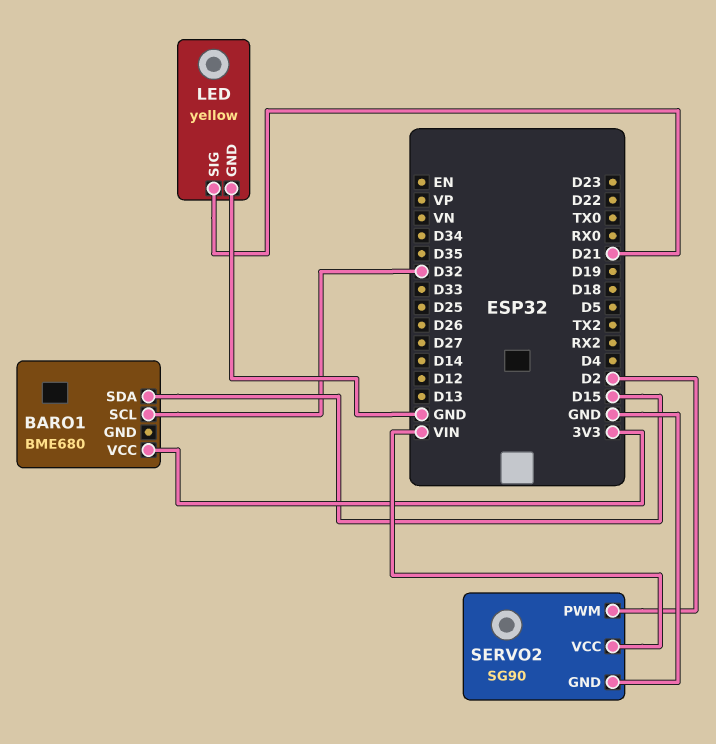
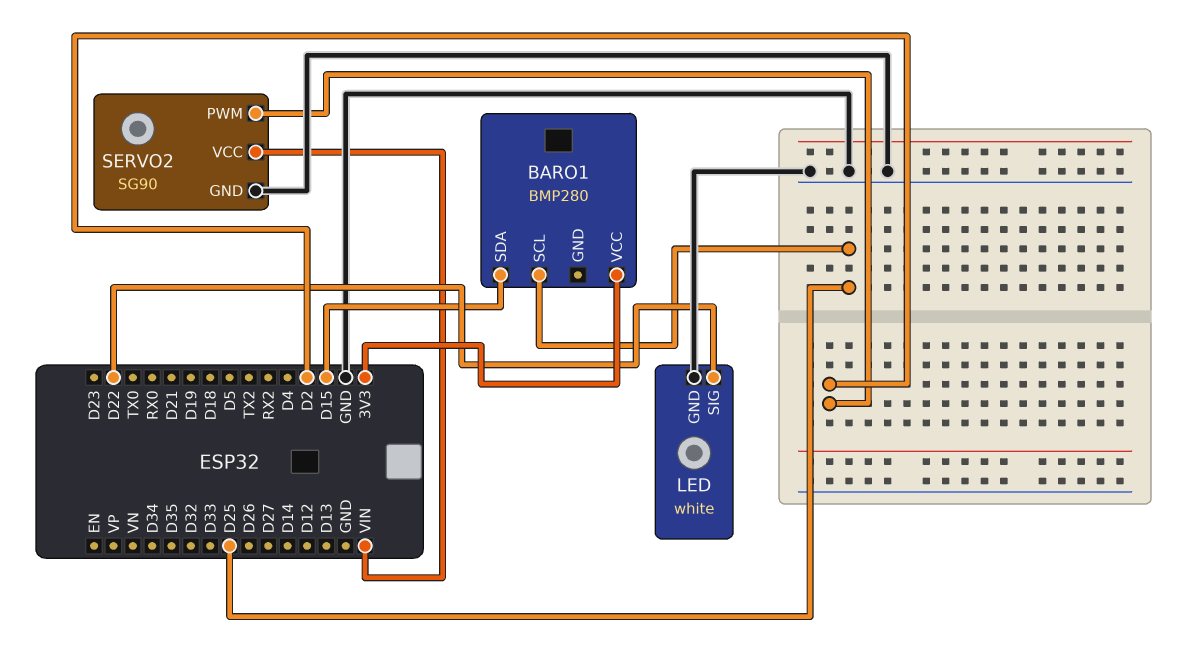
BARO1: BME680 -> BMP280
BARO1 pin SCL: D32 -> D25
LED: yellow -> white
LED pin SIG: D21 -> D22

